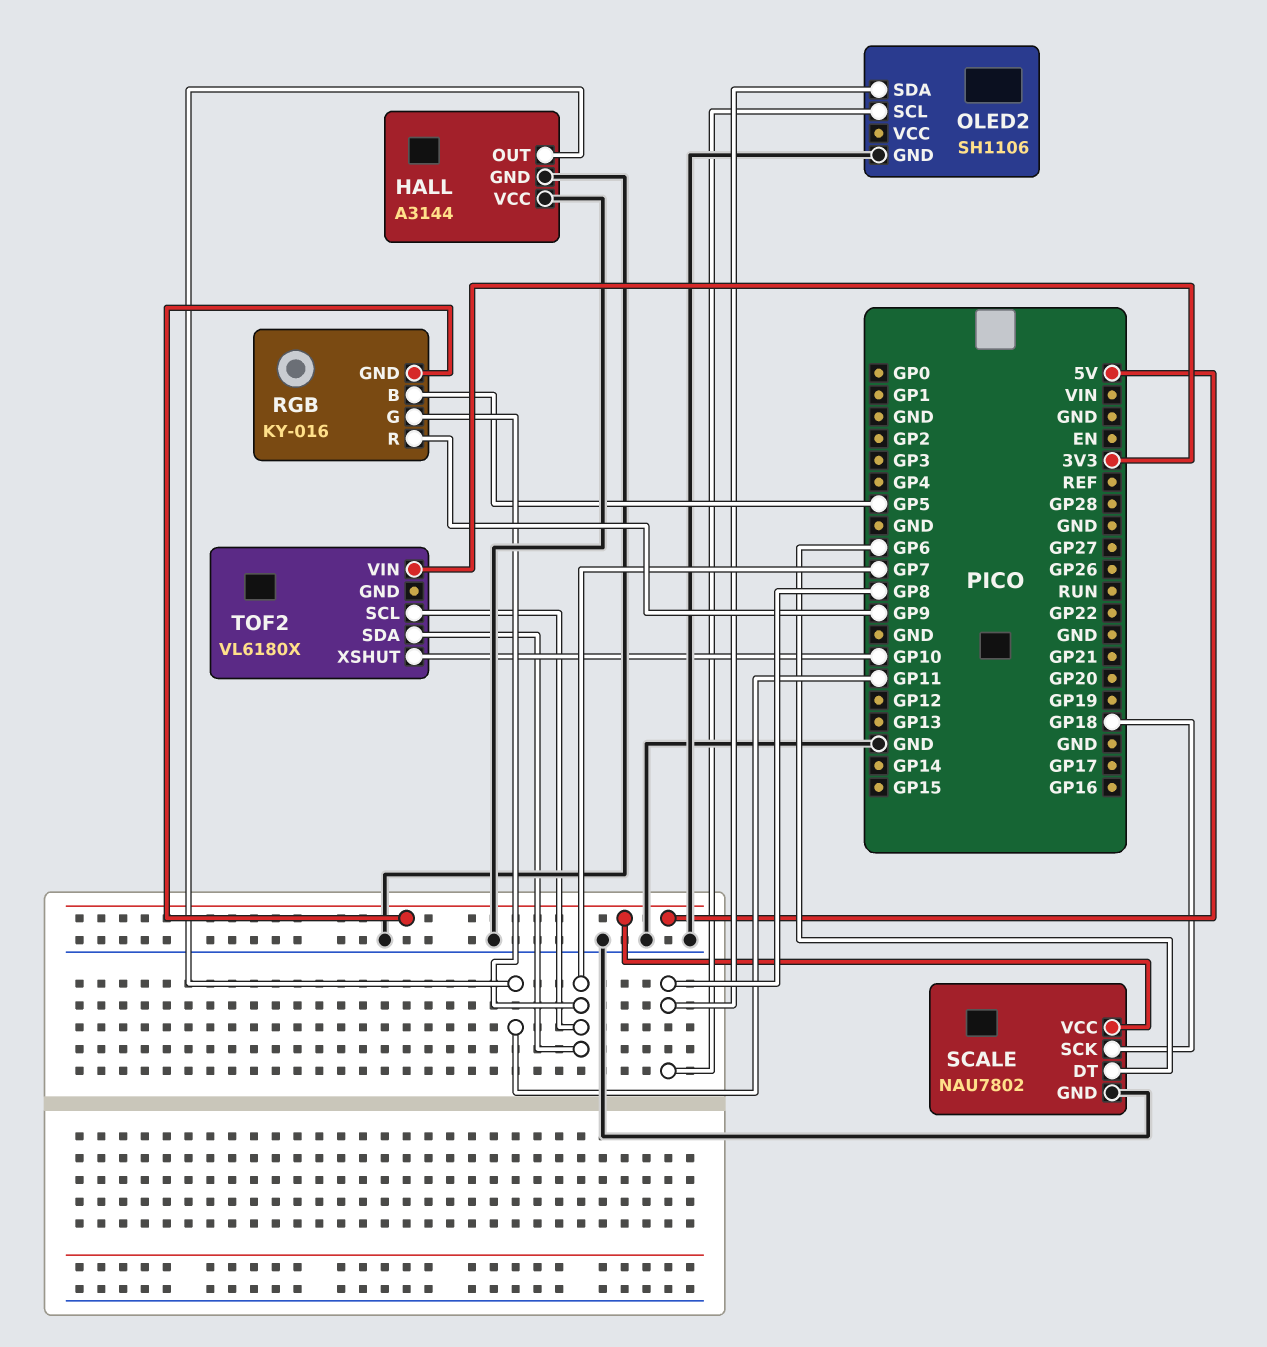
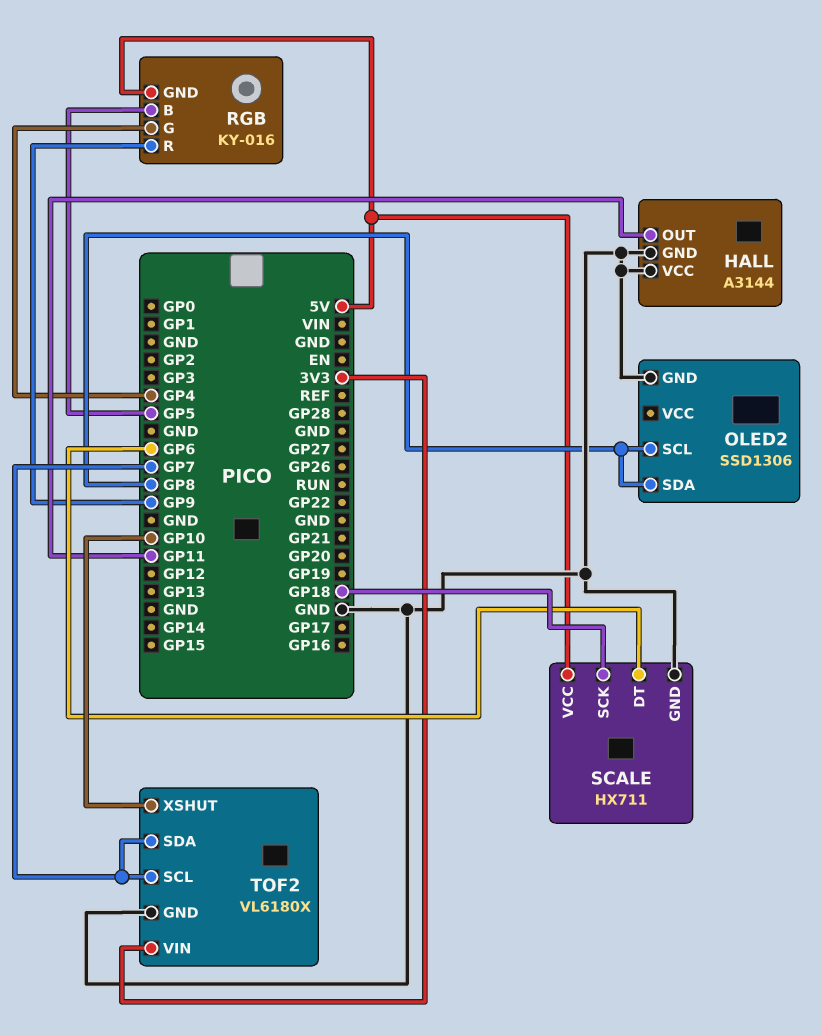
OLED2: SH1106 -> SSD1306
RGB pin G: GP7 -> GP4
SCALE: NAU7802 -> HX711
TOF2 pin GND: none -> GND

